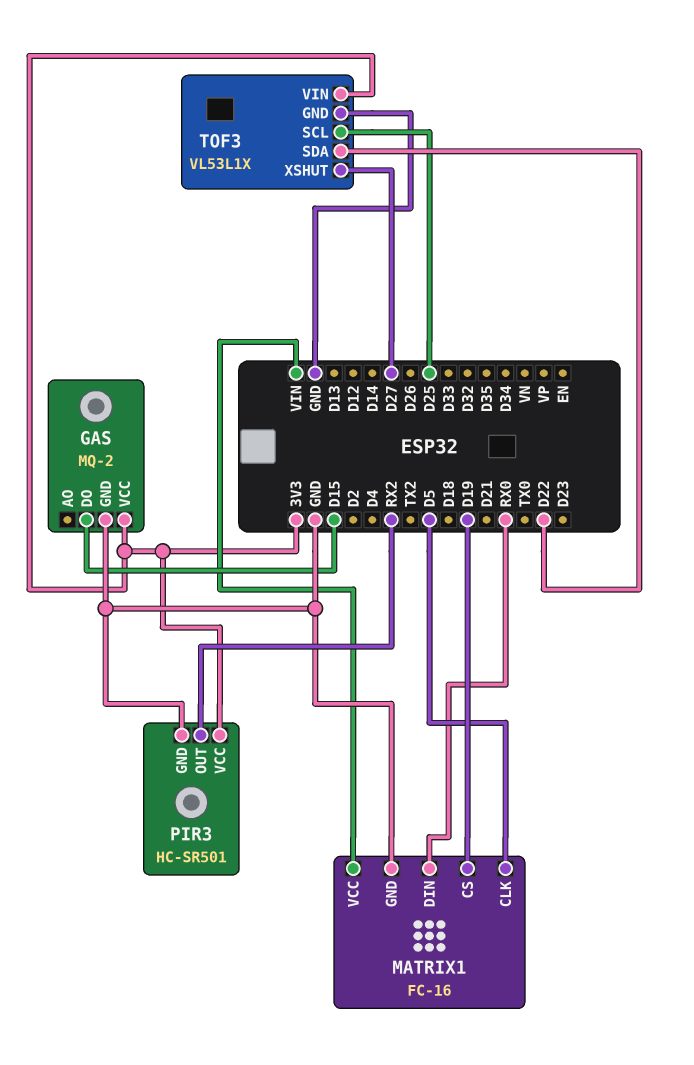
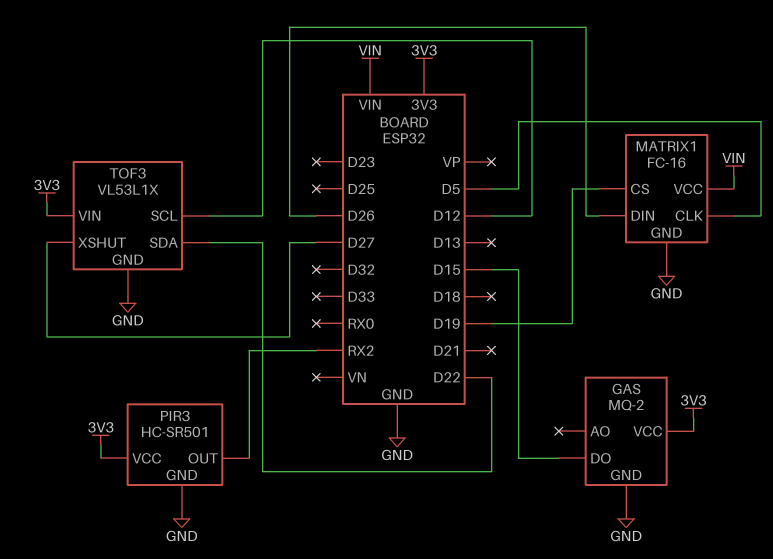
MATRIX1 pin DIN: RX0 -> D26
TOF3 pin SCL: D25 -> D12

